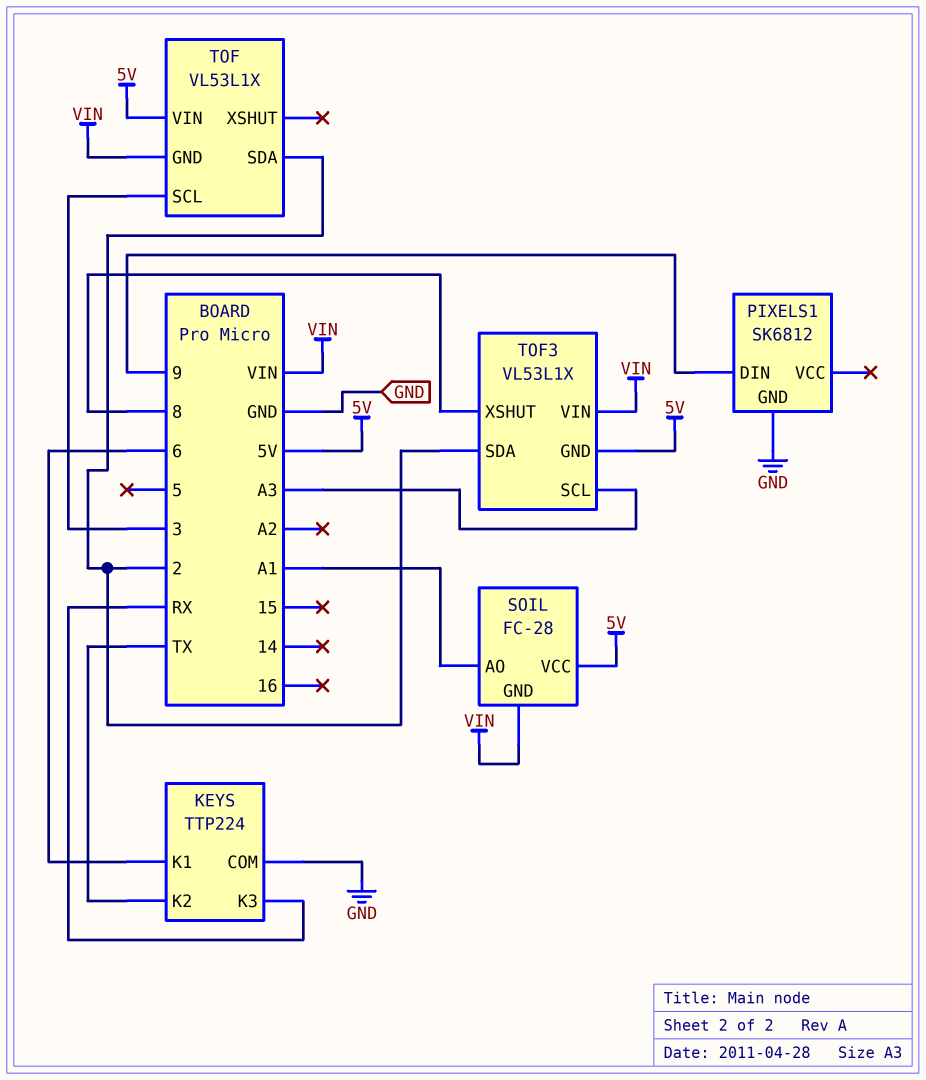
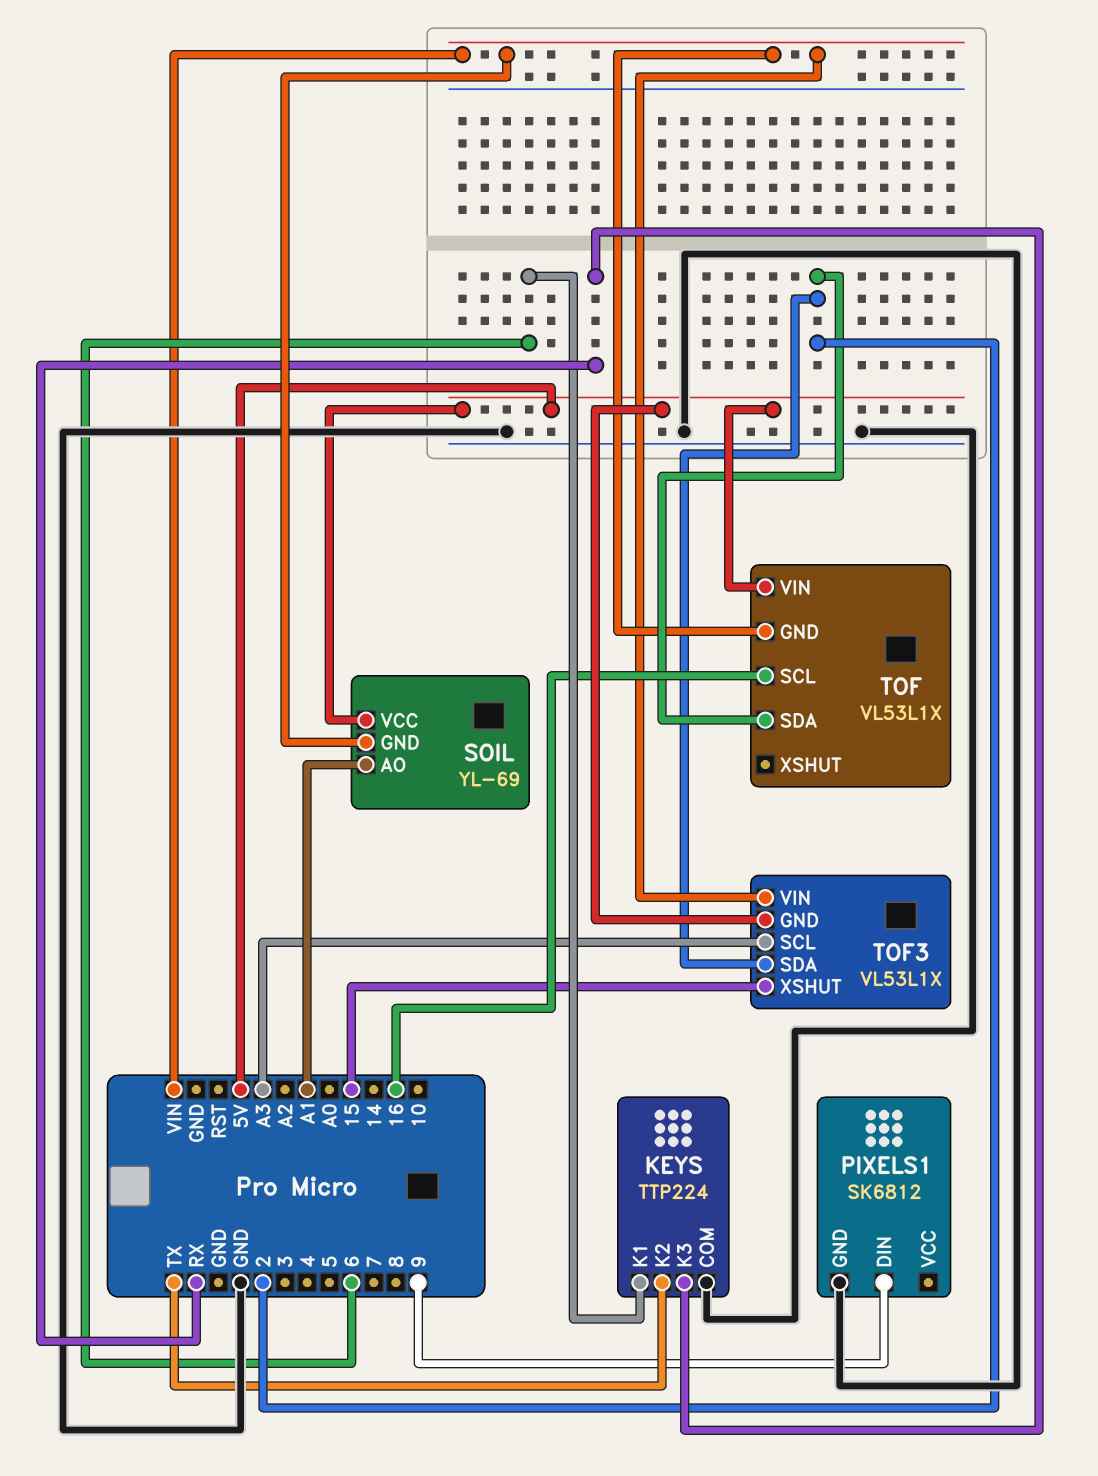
SOIL: FC-28 -> YL-69
TOF pin SCL: 3 -> 16
TOF3 pin XSHUT: 8 -> 15

